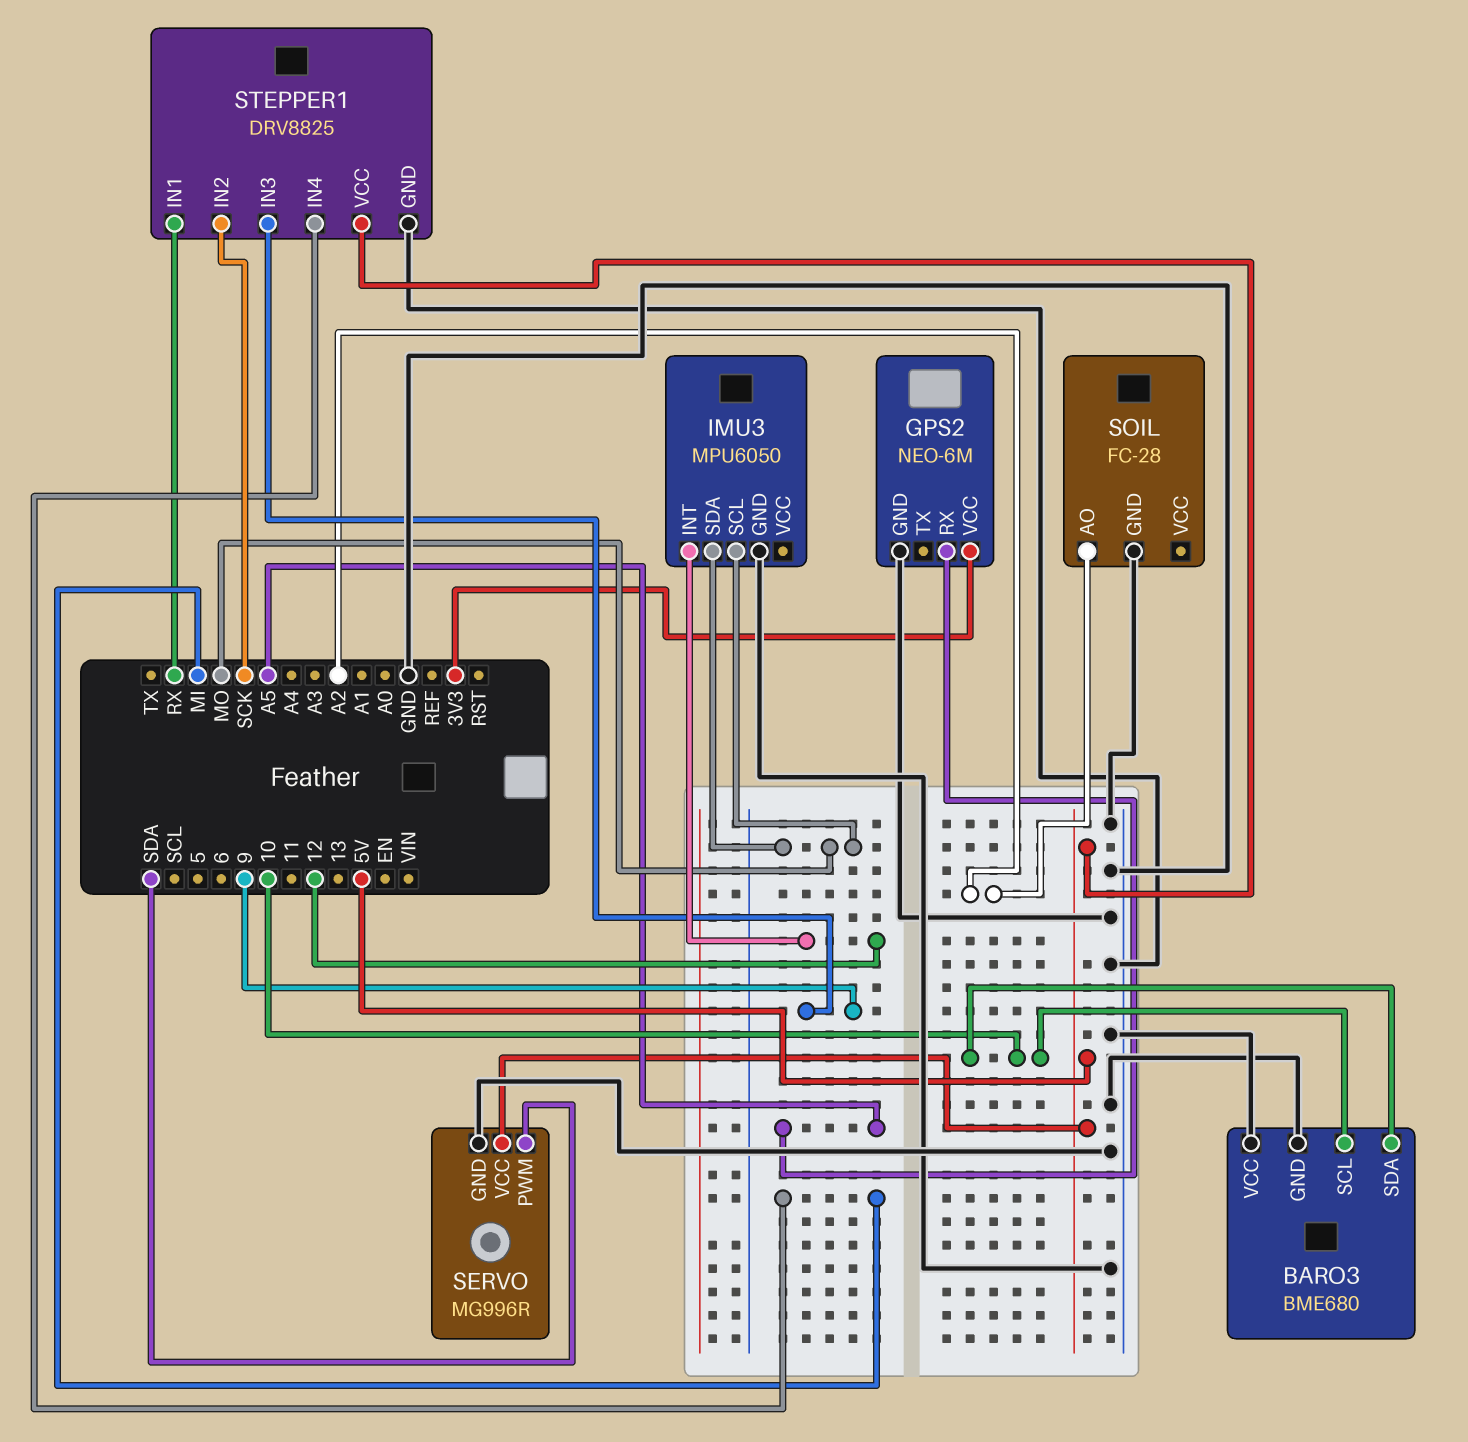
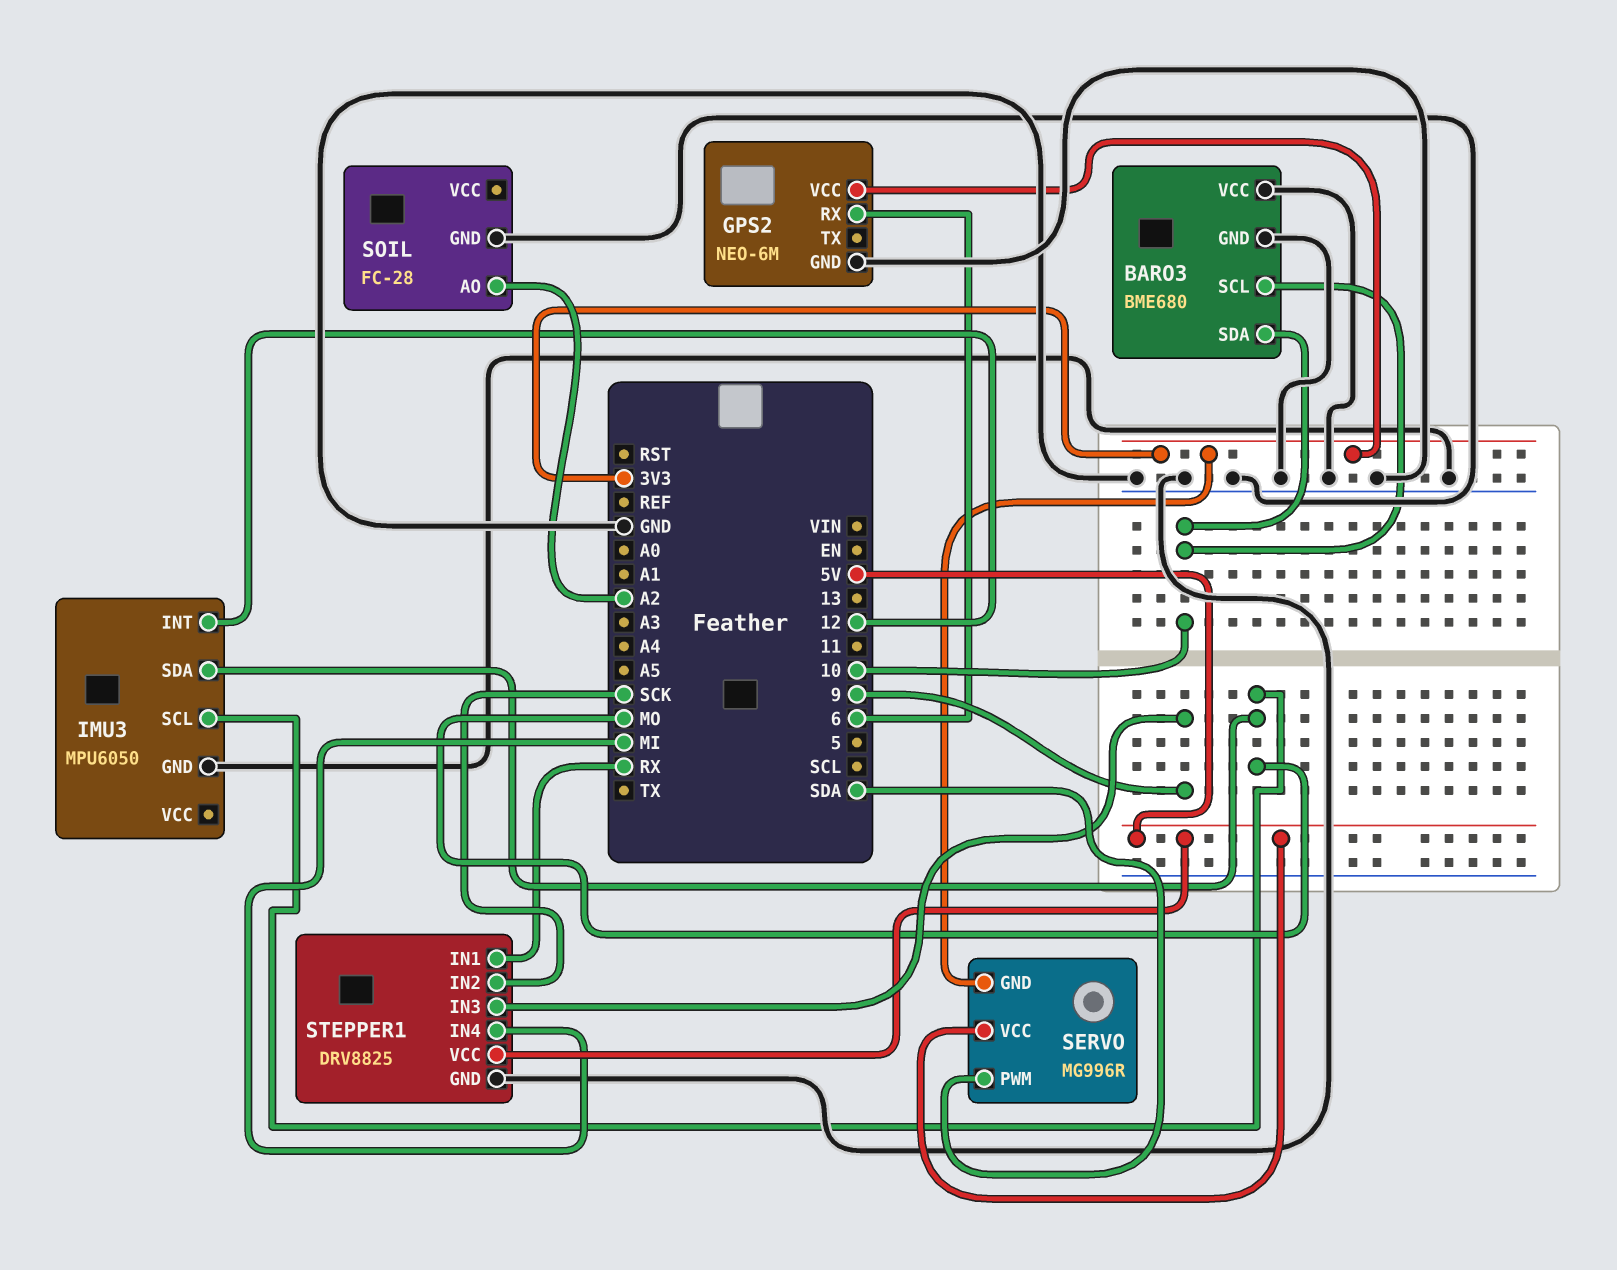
GPS2 pin RX: A5 -> 6
SERVO pin GND: GND -> 3V3

